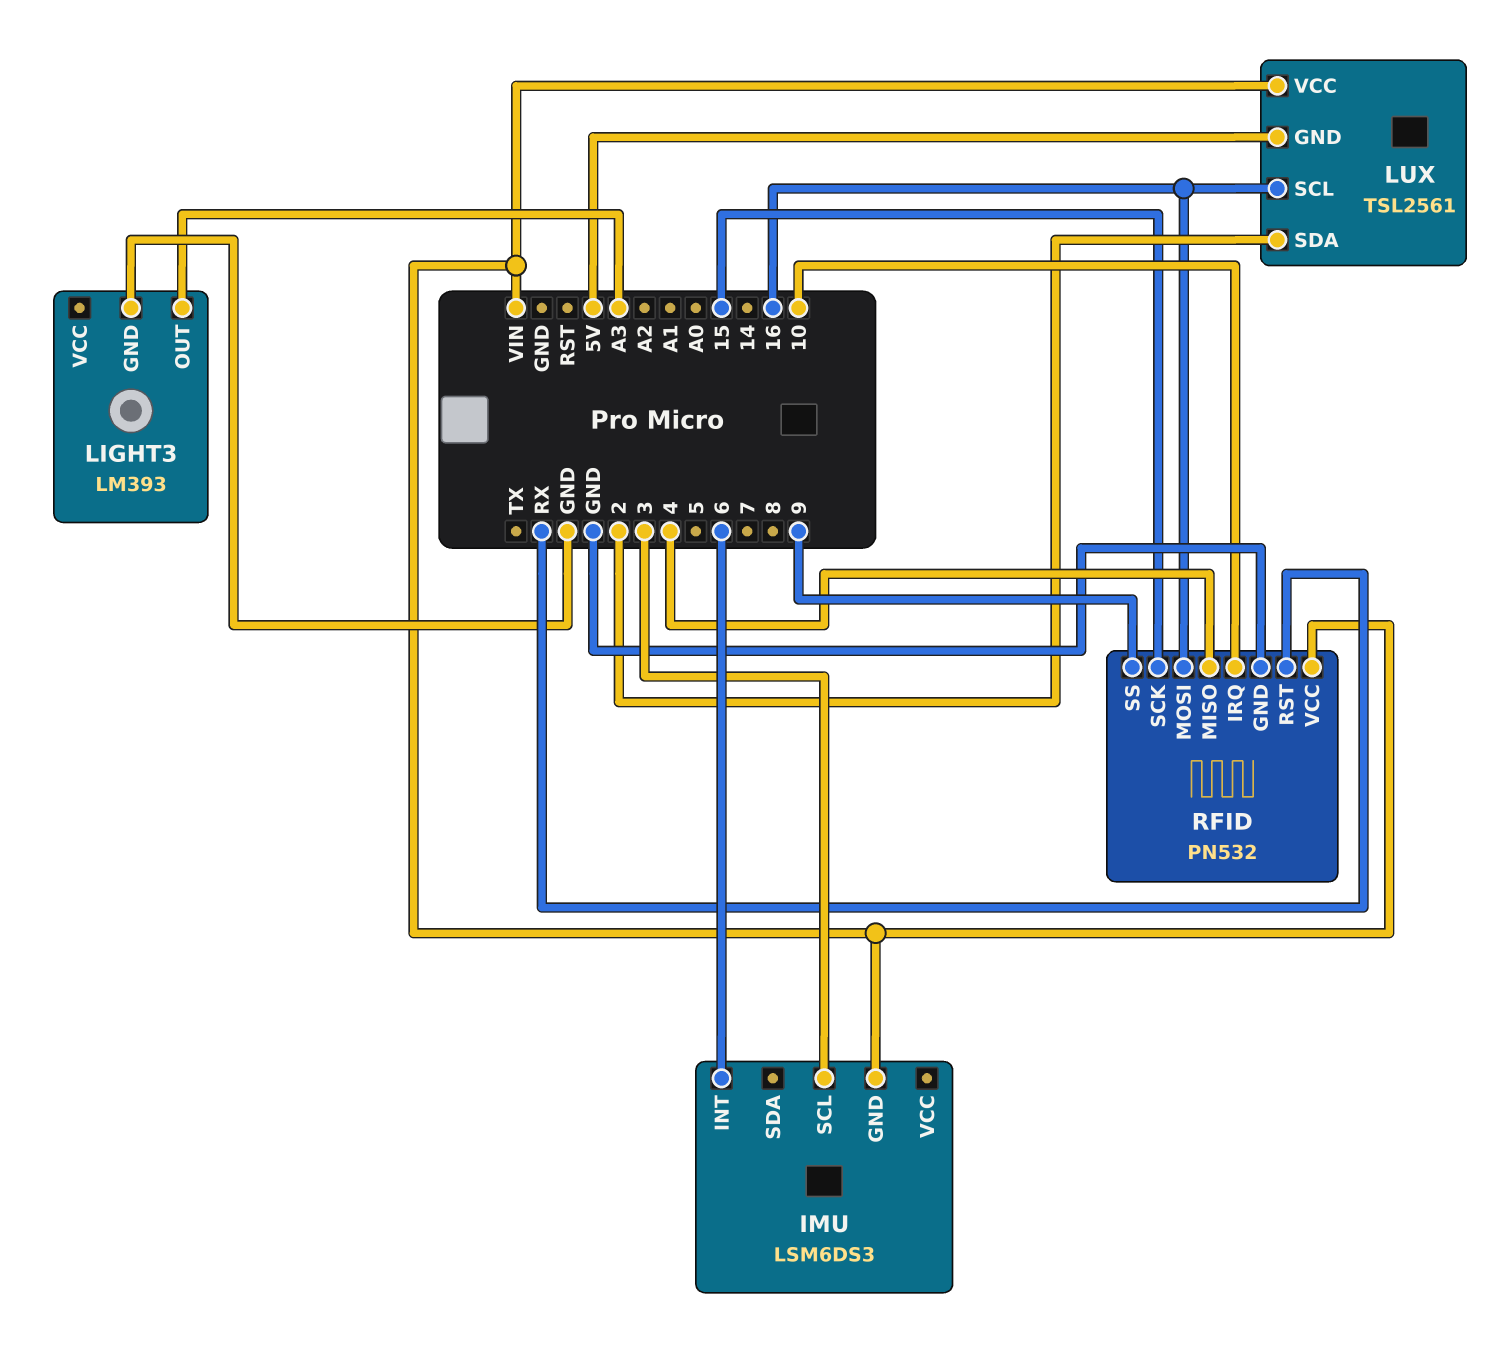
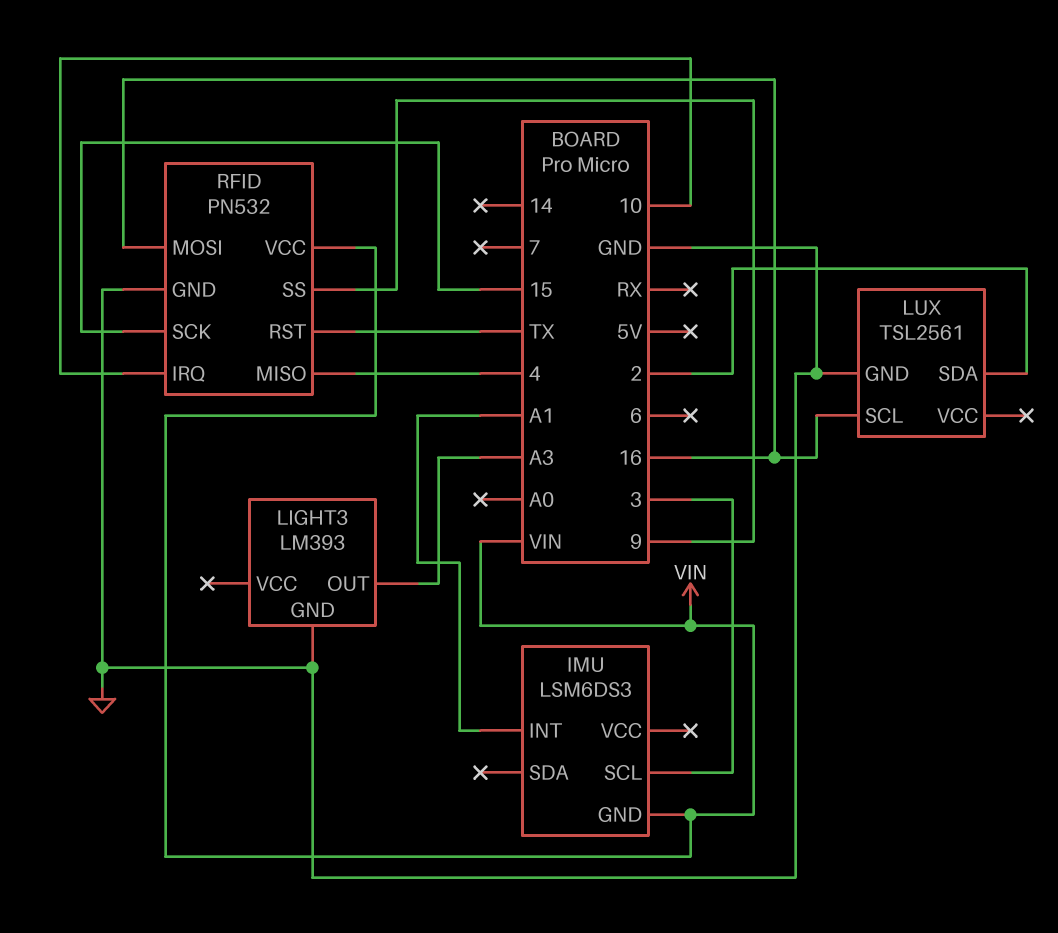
IMU pin INT: 6 -> A1
LUX pin GND: 5V -> GND
LUX pin VCC: VIN -> none
RFID pin RST: RX -> TX

